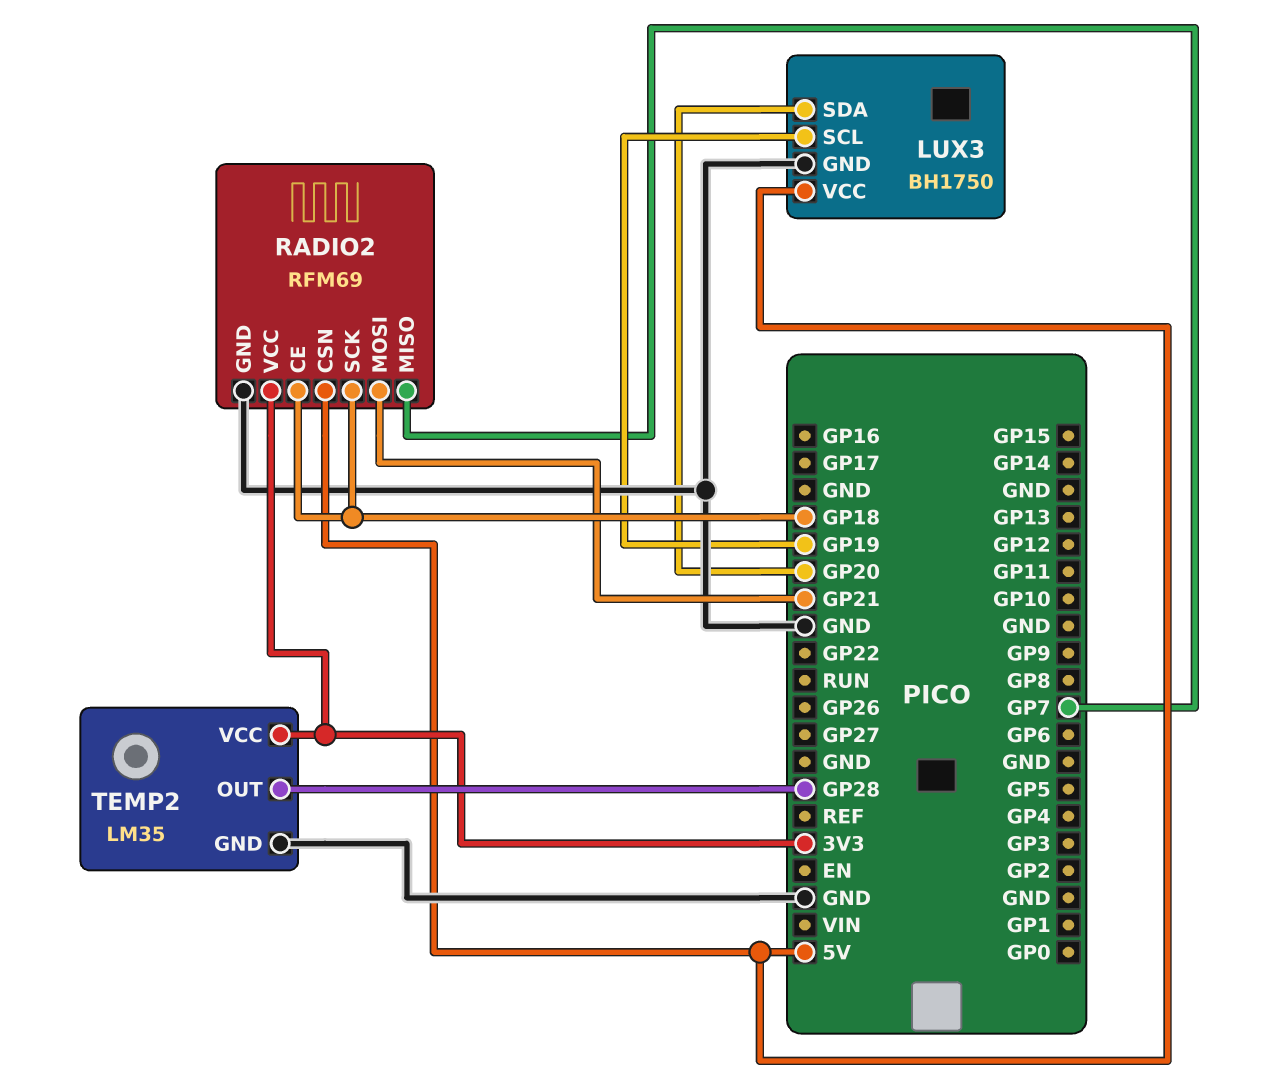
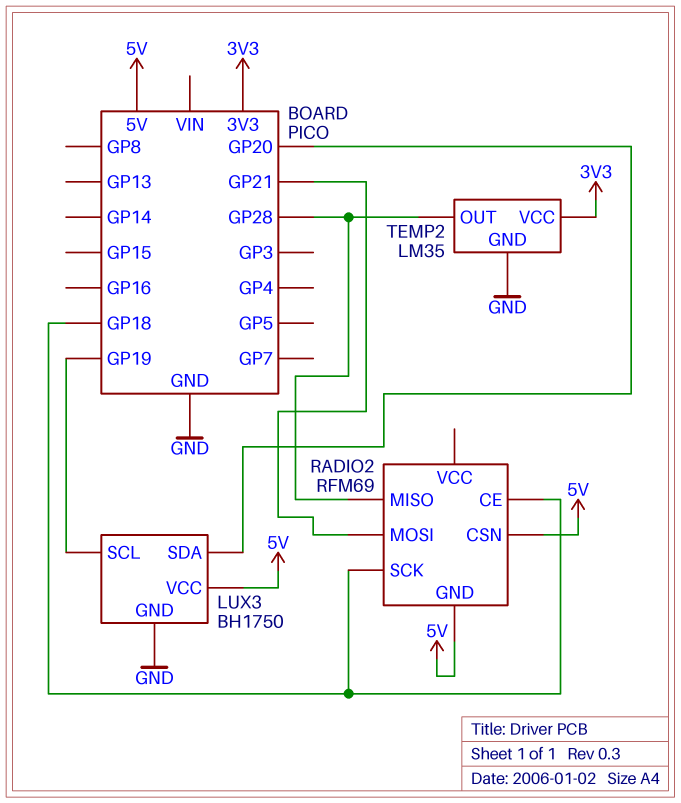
RADIO2 pin GND: GND -> 5V
RADIO2 pin MISO: GP7 -> GP28
RADIO2 pin VCC: 3V3 -> none

